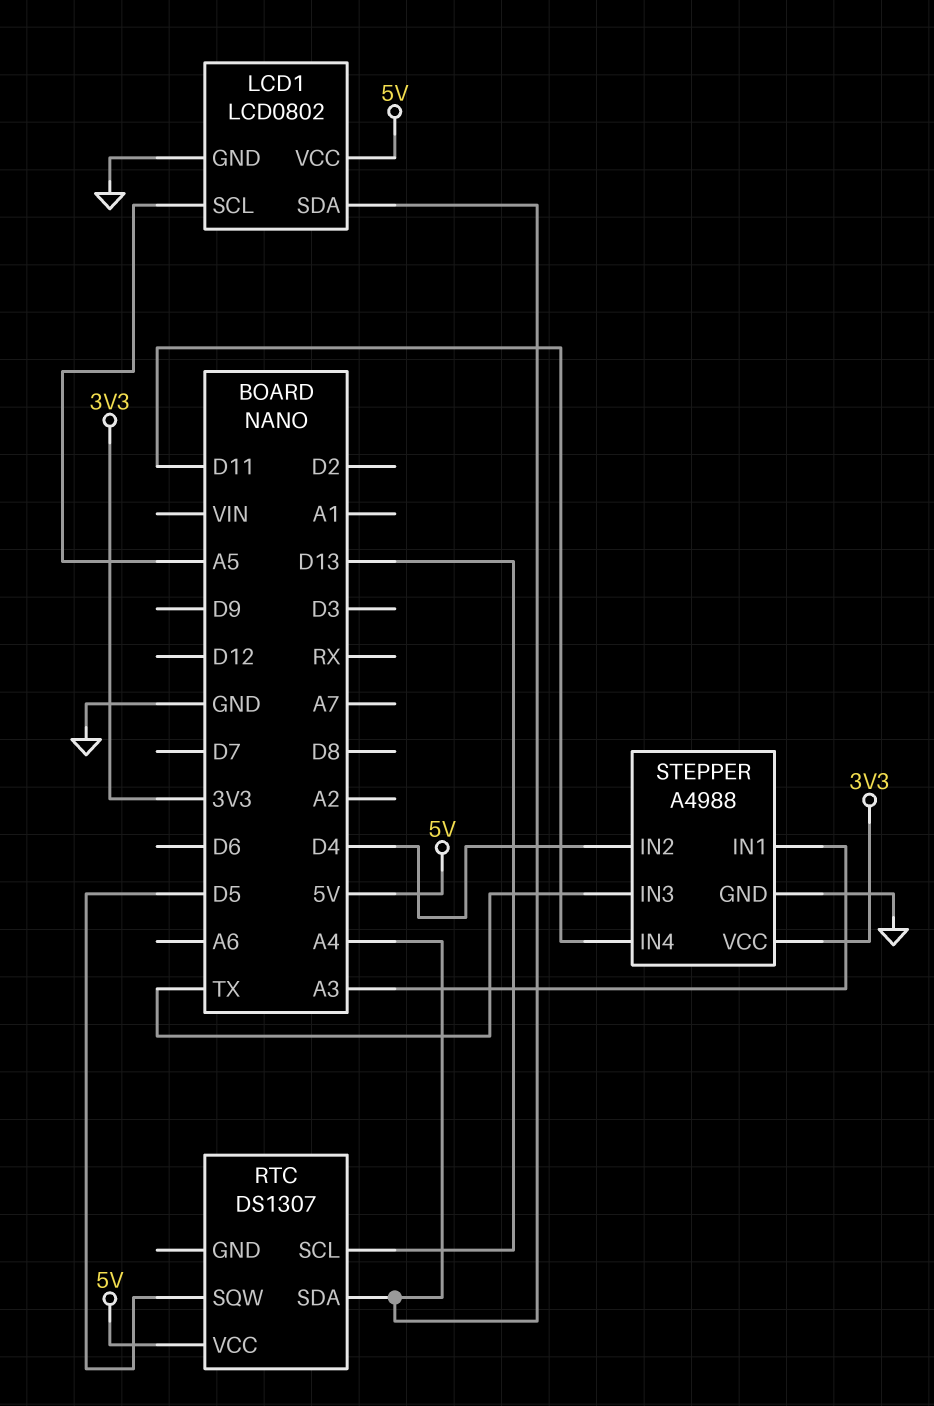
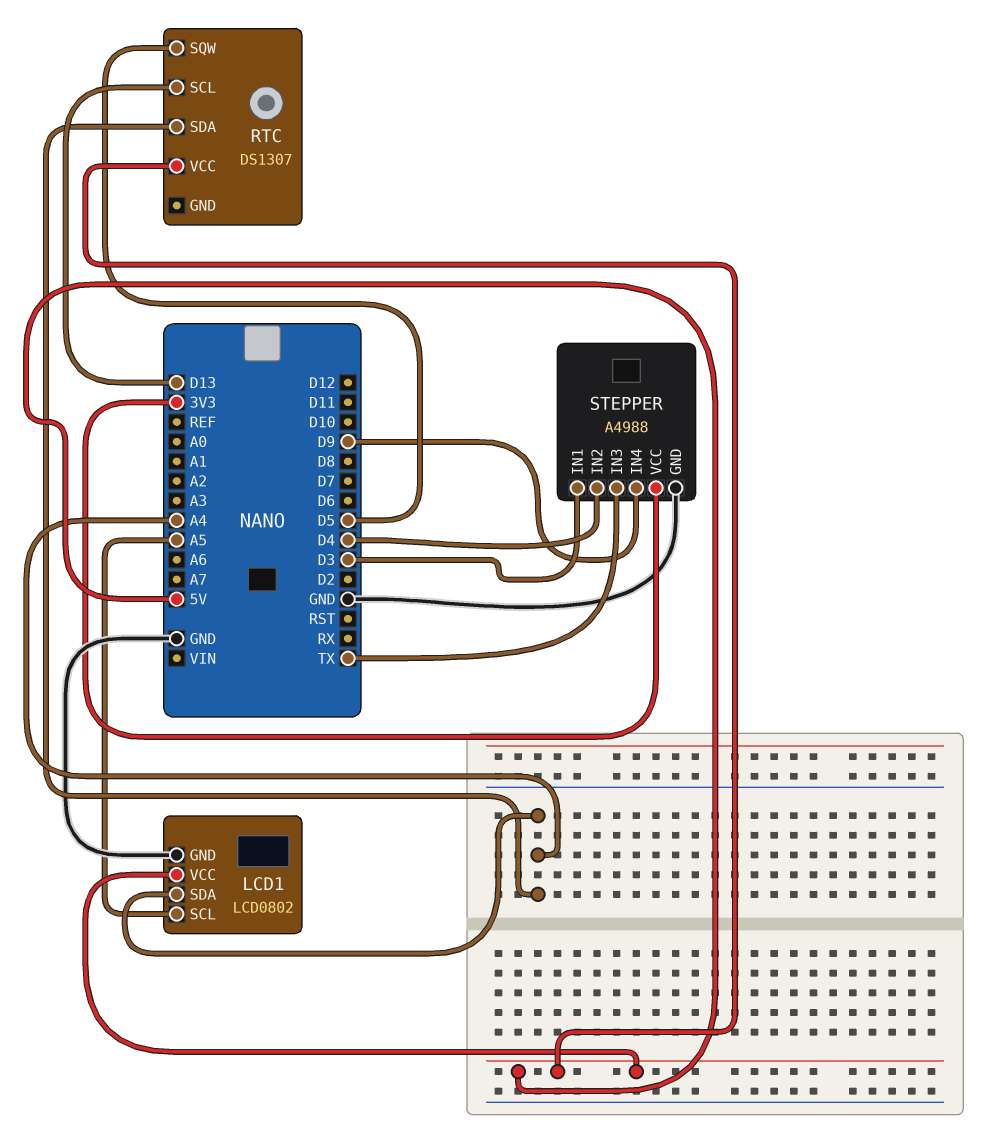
STEPPER pin IN1: A3 -> D3
STEPPER pin IN4: D11 -> D9

